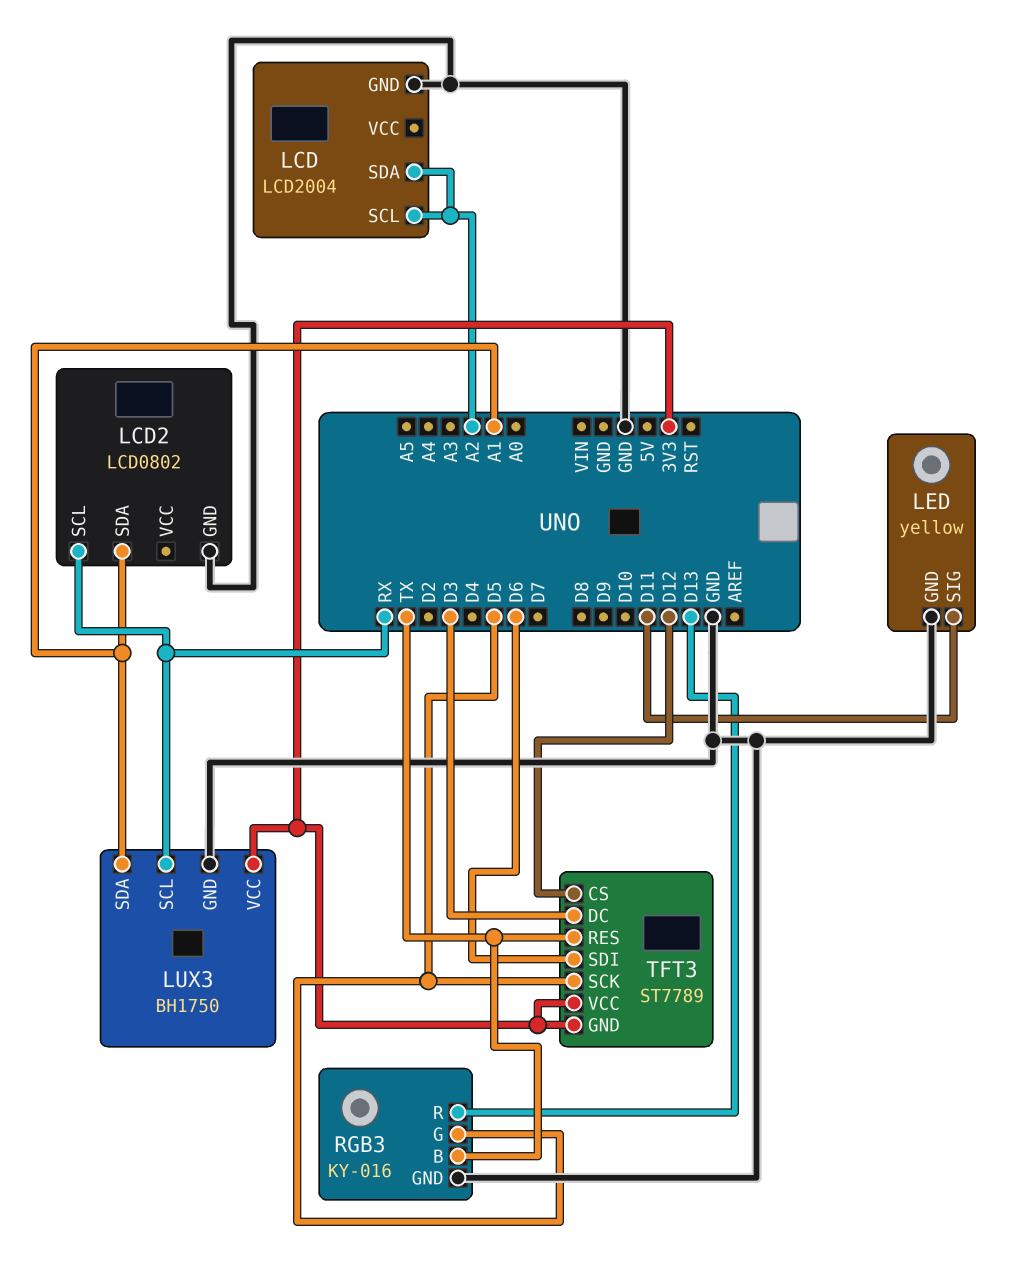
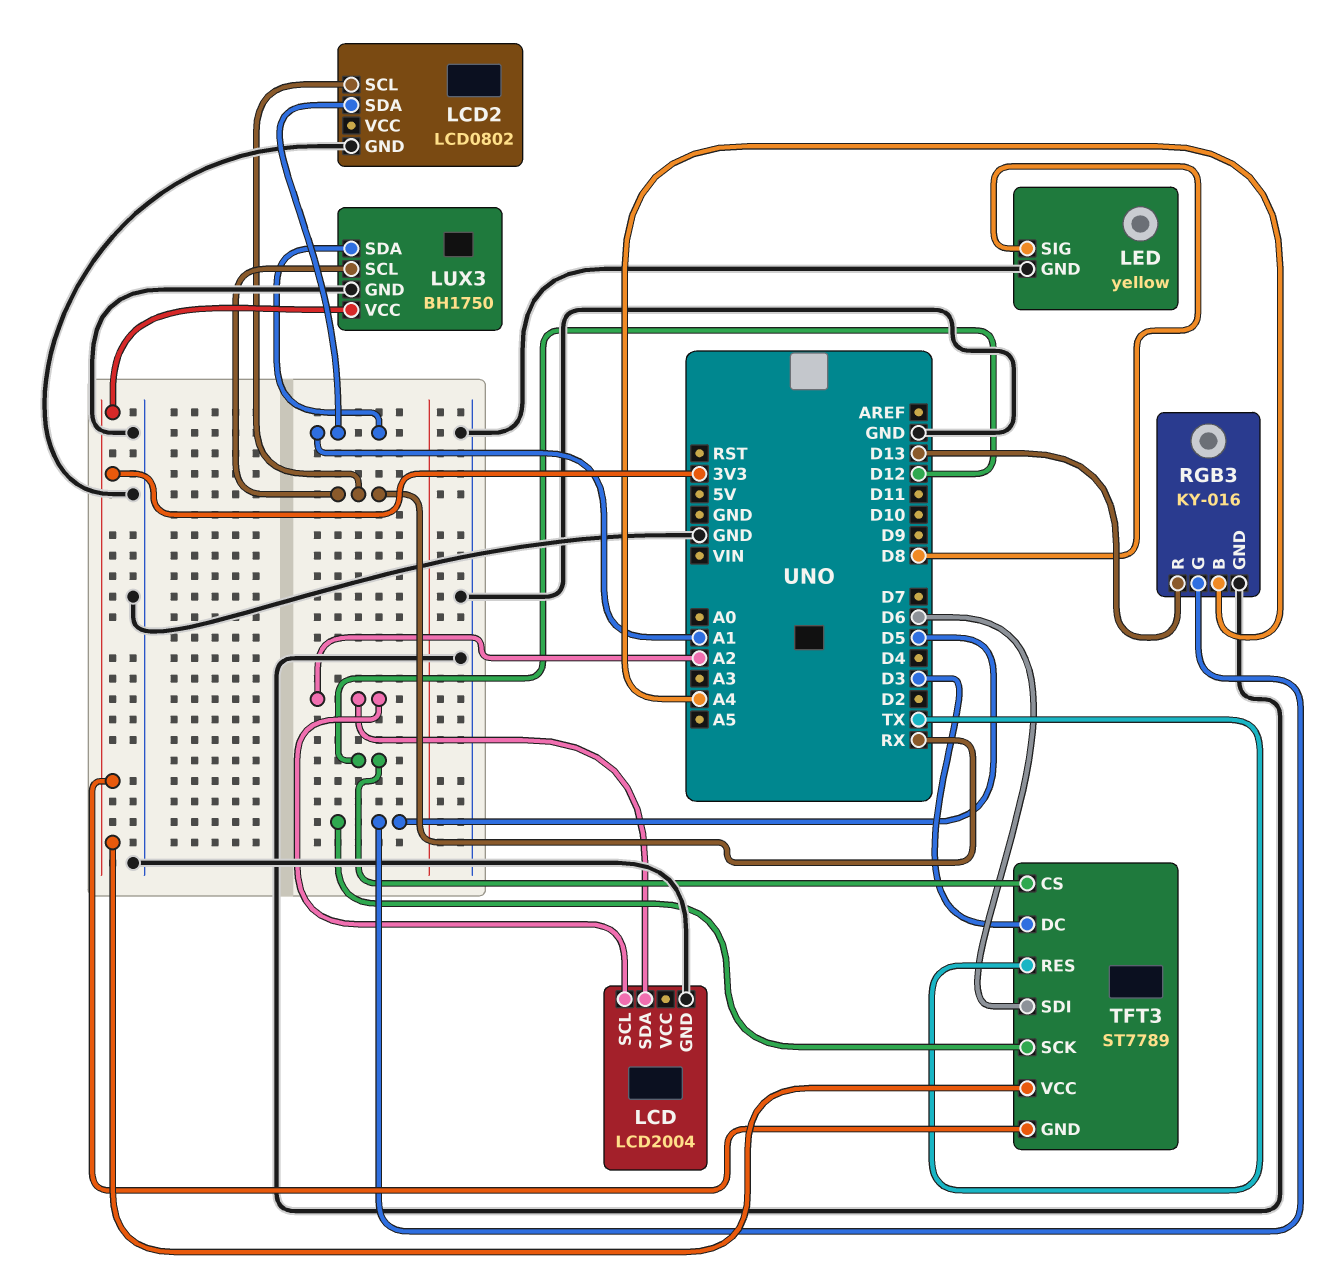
LED pin SIG: D11 -> D8
RGB3 pin B: TX -> A4

